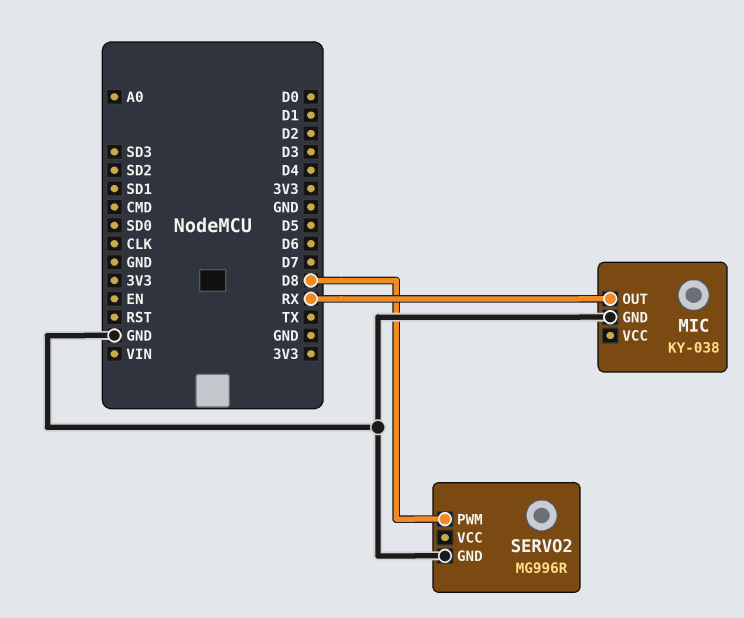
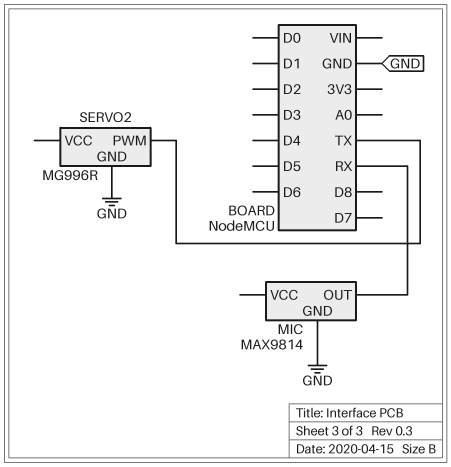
MIC: KY-038 -> MAX9814
SERVO2 pin PWM: D8 -> TX

